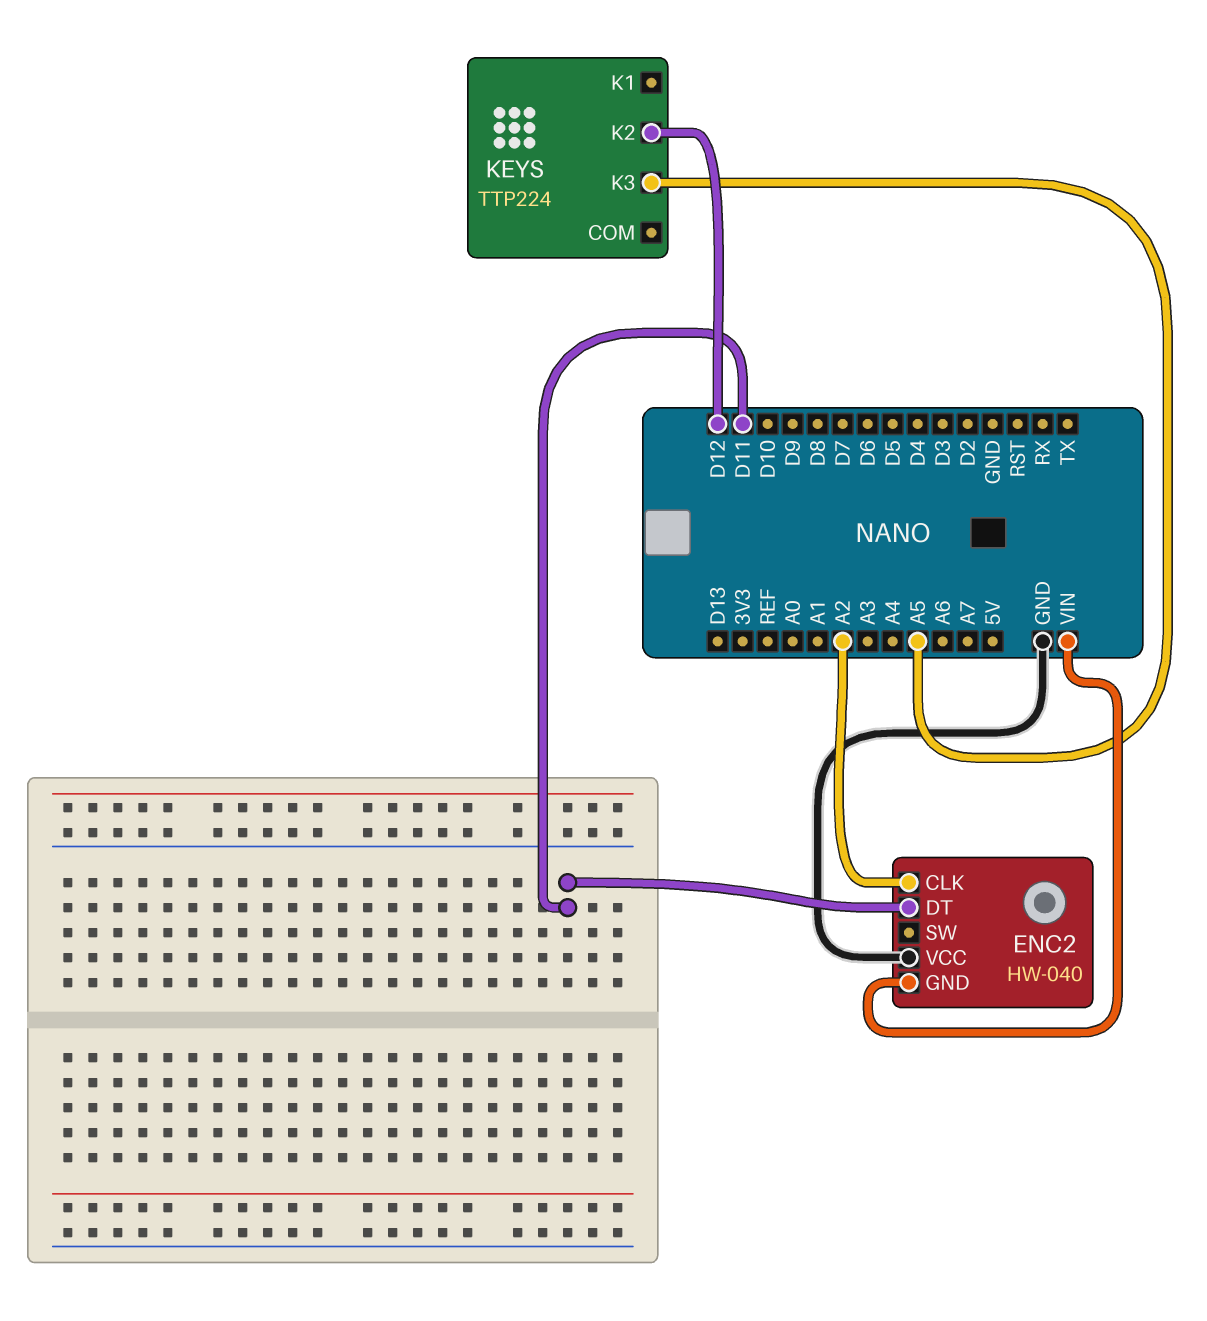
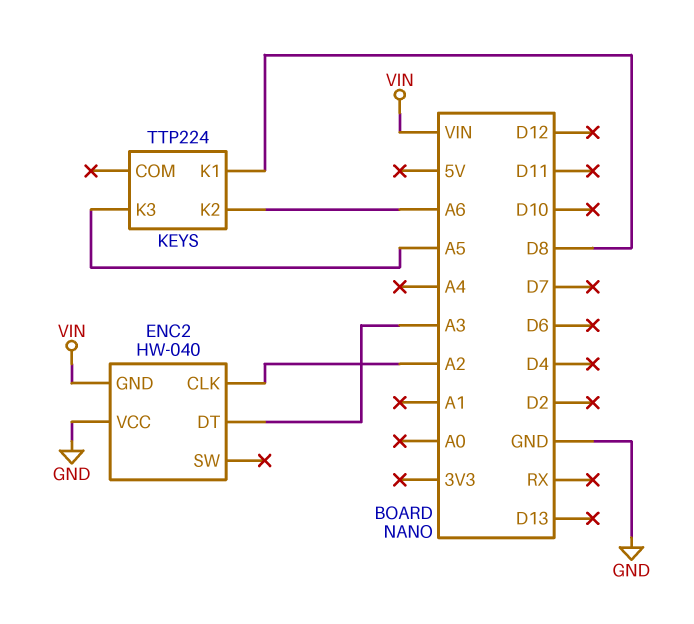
ENC2 pin DT: D11 -> A3
KEYS pin K1: none -> D8
KEYS pin K2: D12 -> A6

